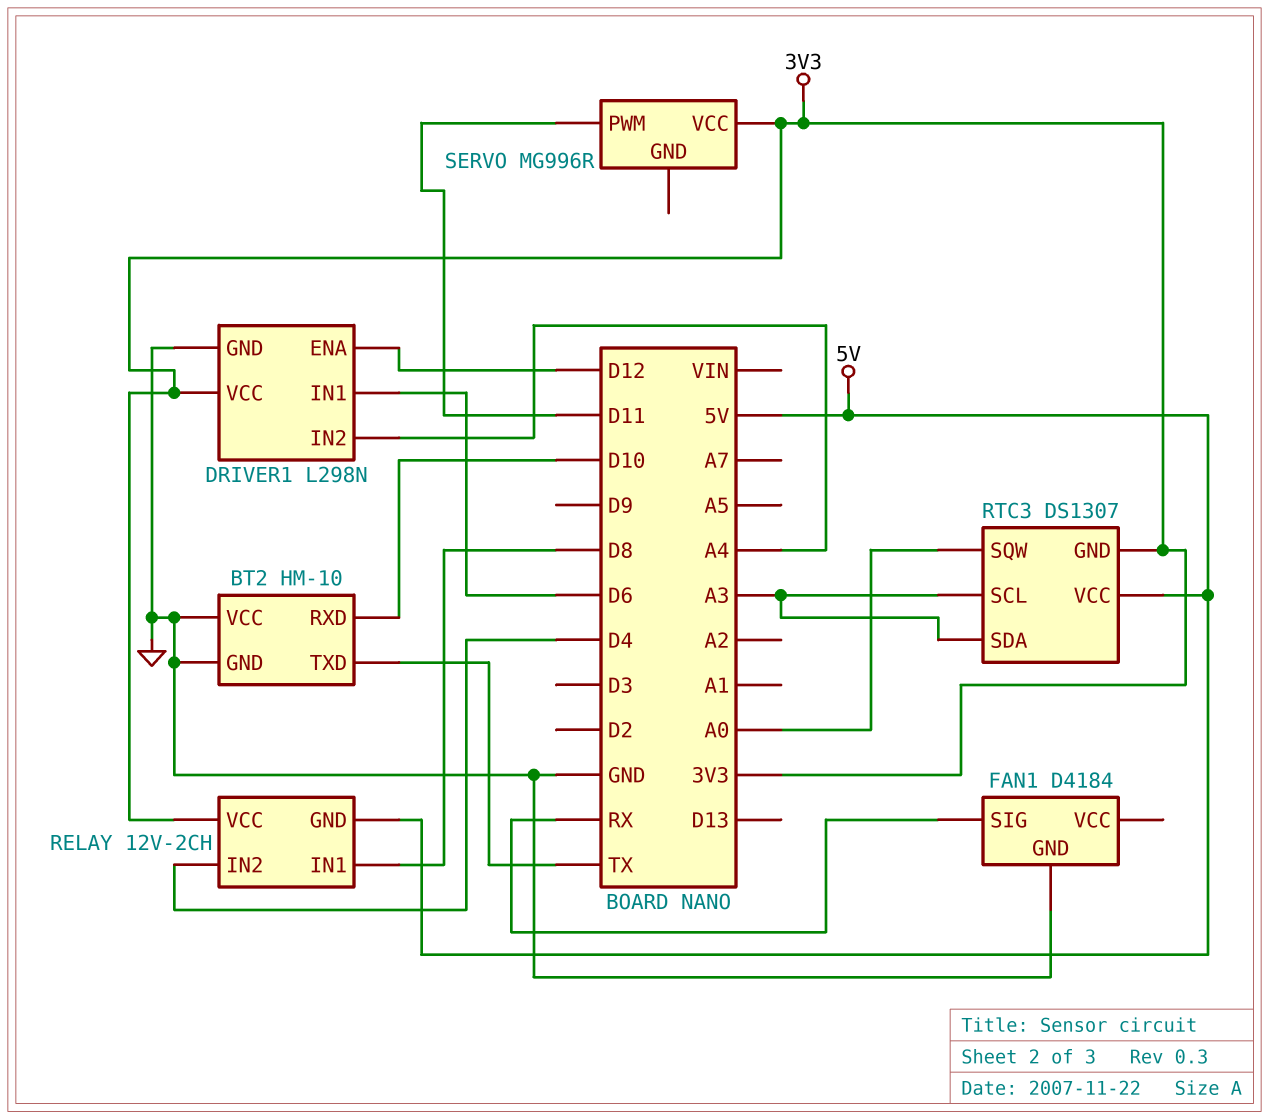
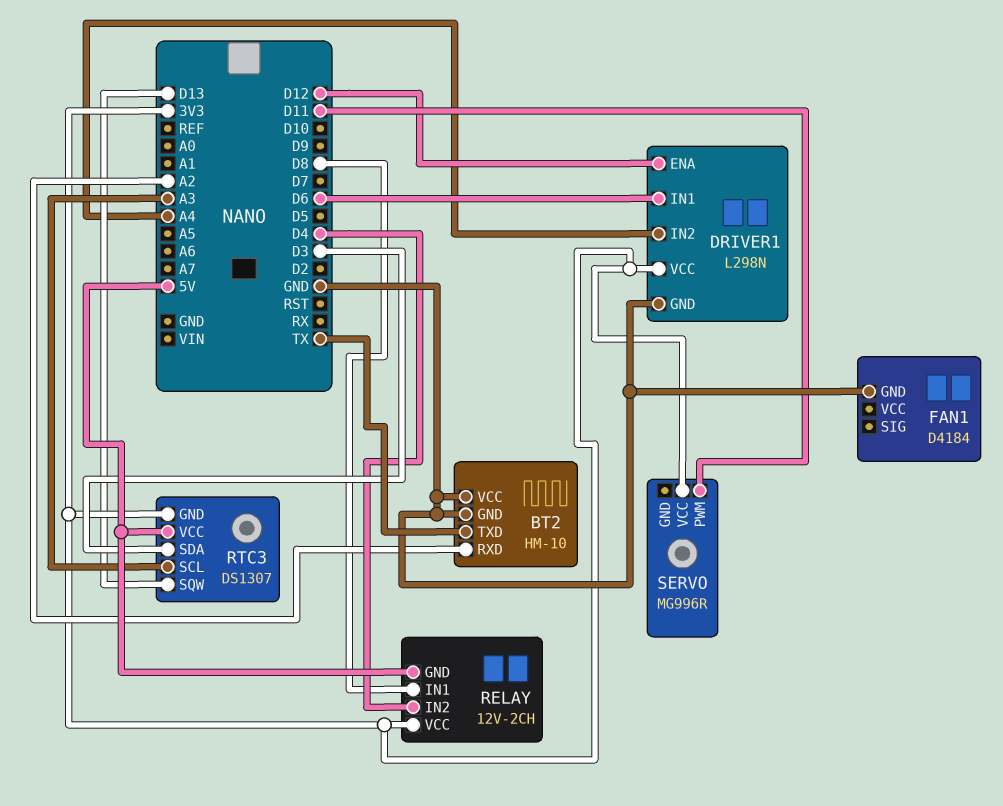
BT2 pin RXD: D10 -> A2
FAN1 pin SIG: RX -> none
RTC3 pin SDA: A3 -> D3
RTC3 pin SQW: A0 -> D13

